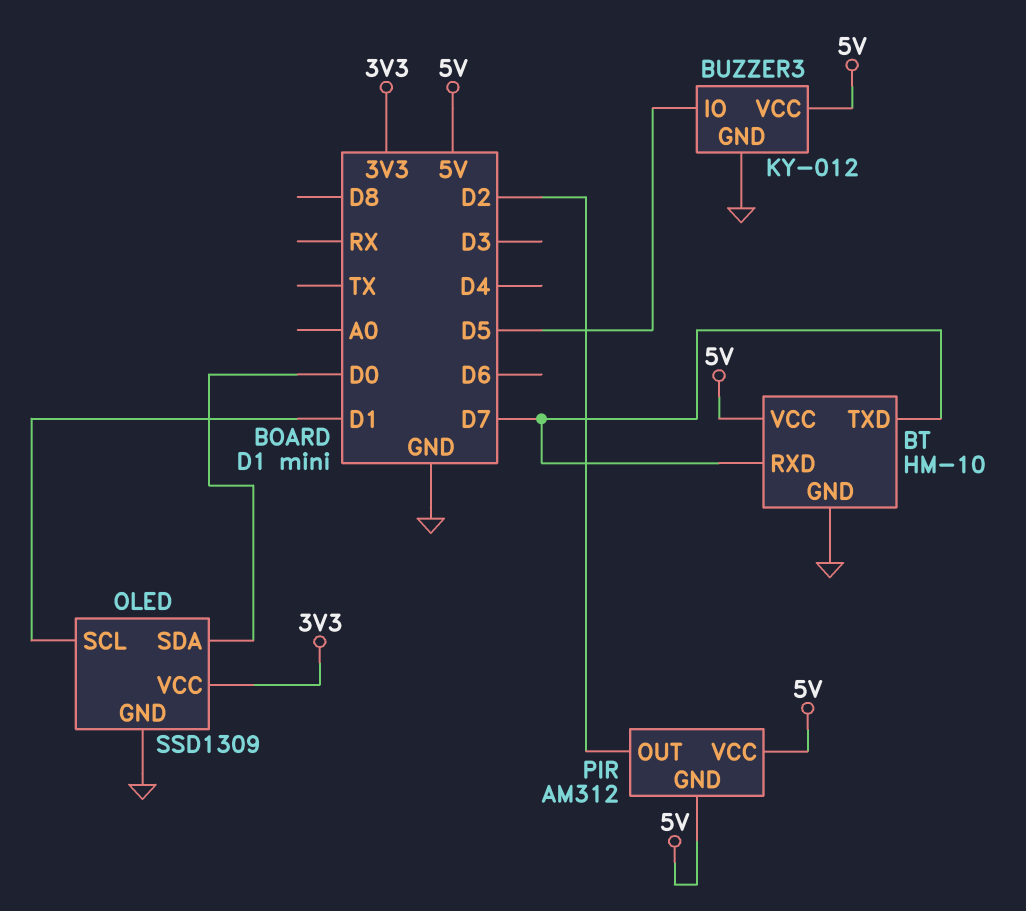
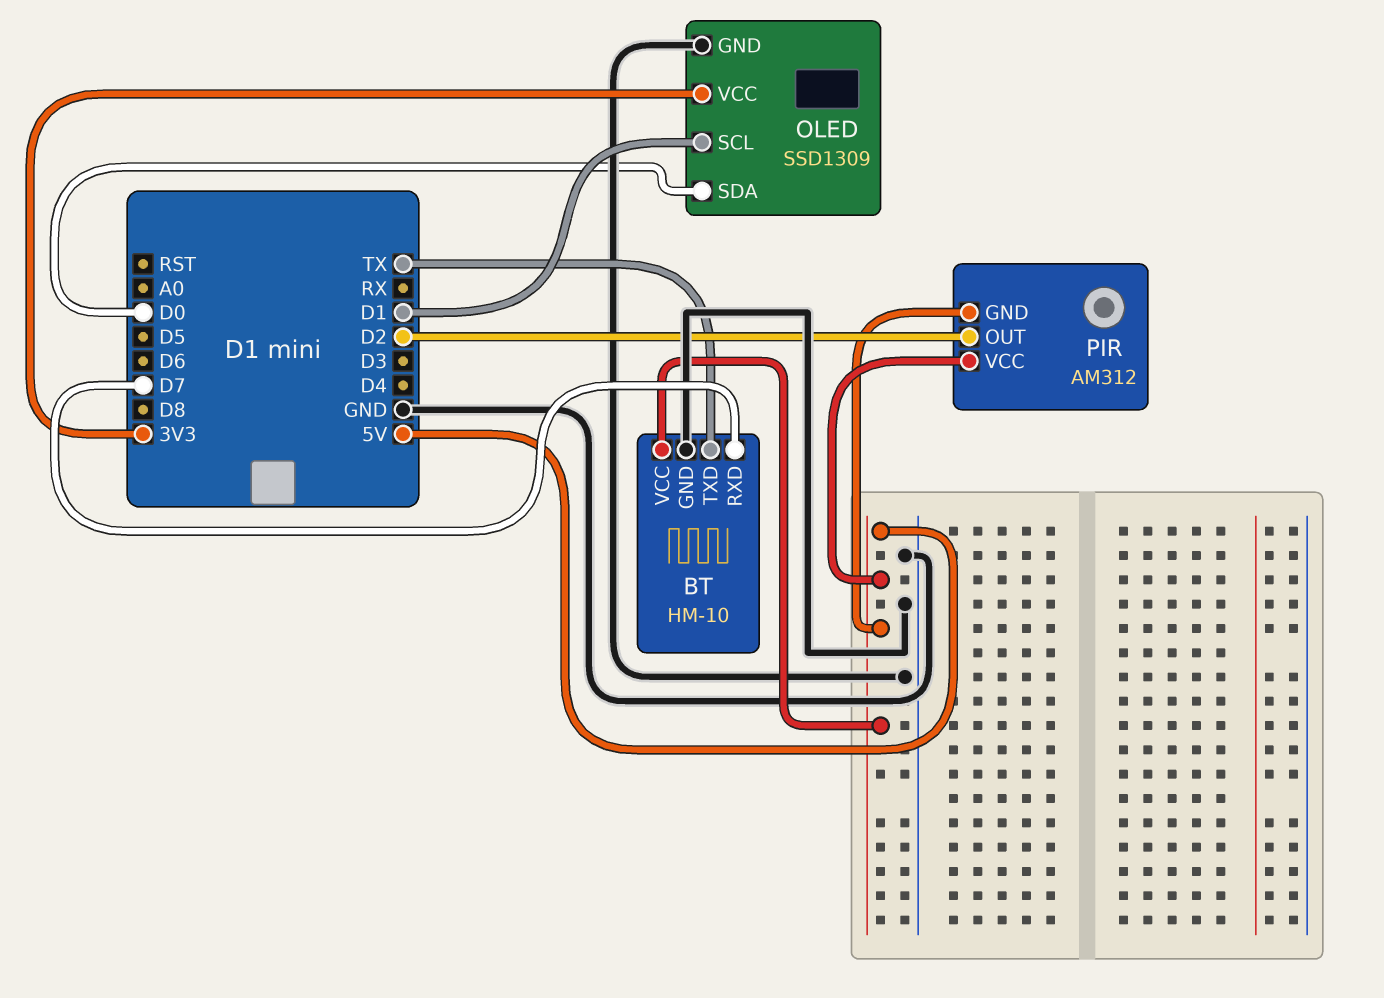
BT pin TXD: D7 -> TX
BUZZER3: KY-012 -> none
BUZZER3 pin GND: GND -> none
BUZZER3 pin IO: D5 -> none
BUZZER3 pin VCC: 5V -> none

